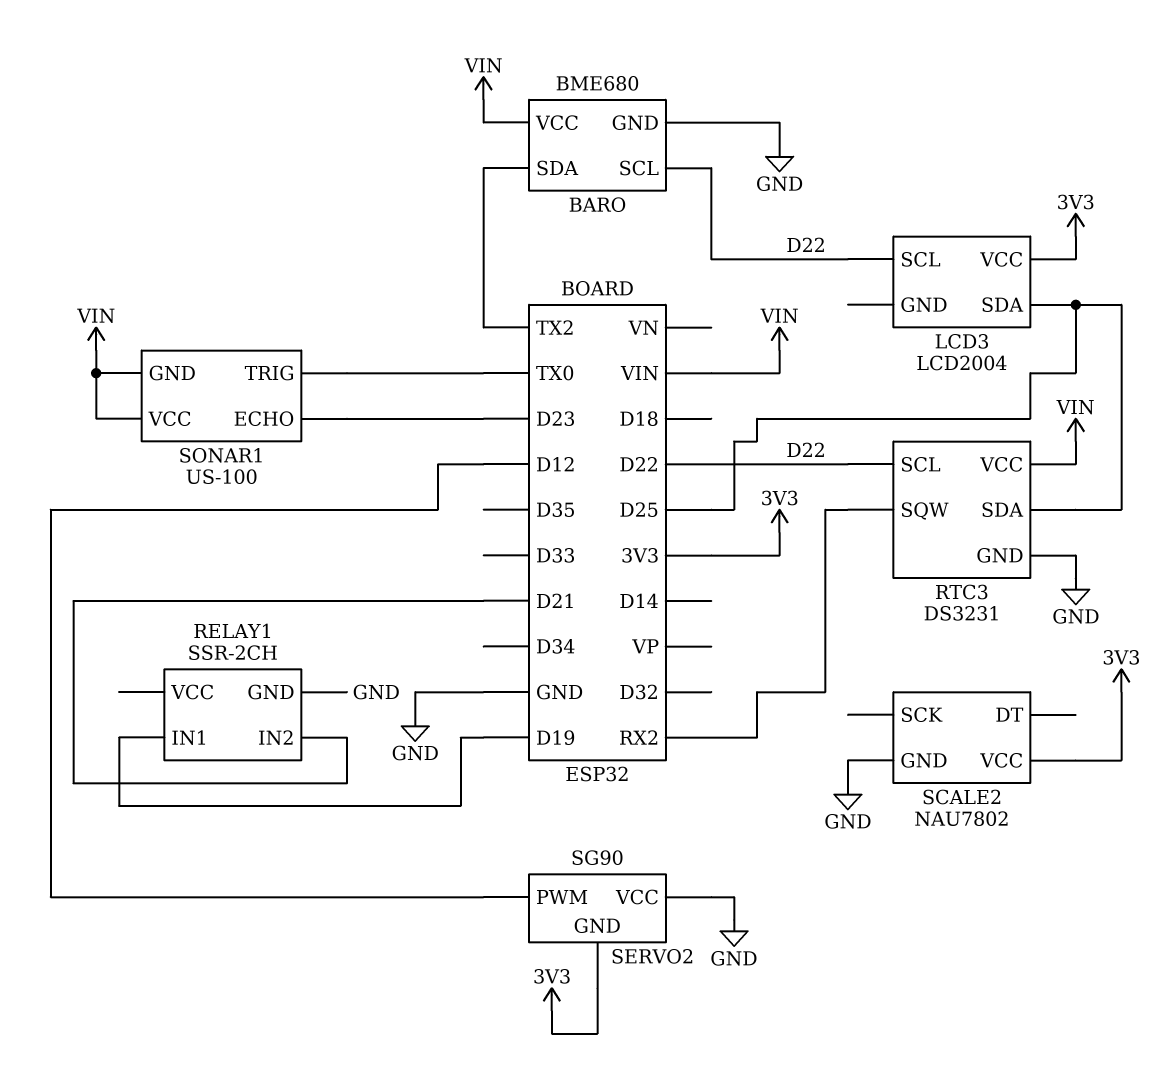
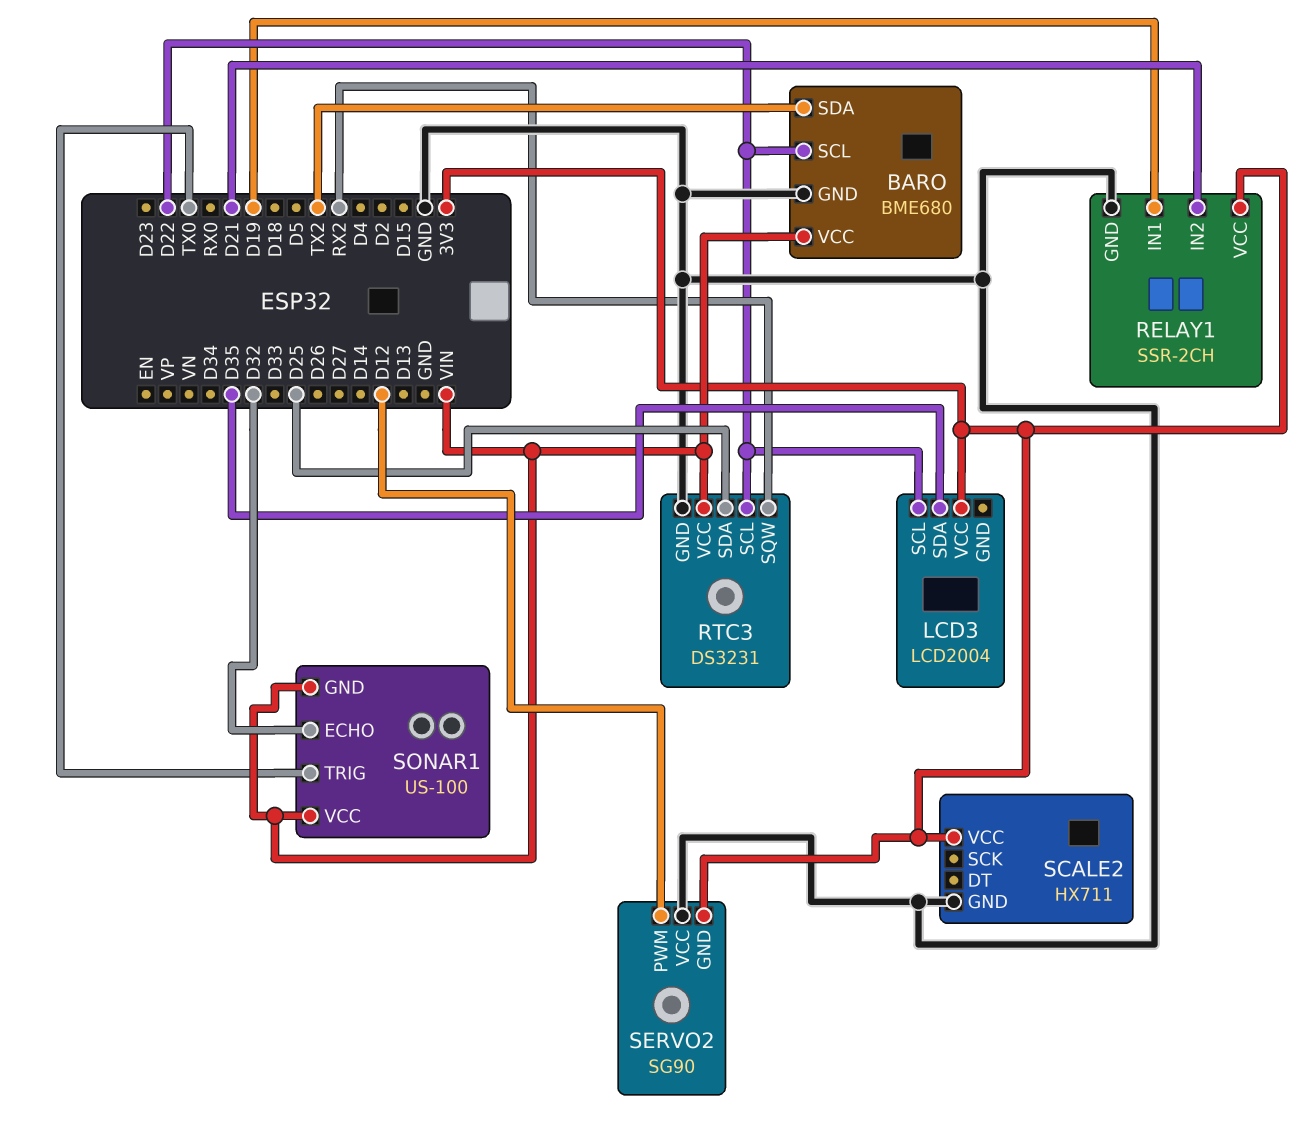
LCD3 pin SDA: D25 -> D35
RELAY1 pin VCC: none -> 3V3
SCALE2: NAU7802 -> HX711
SONAR1 pin ECHO: D23 -> D32

